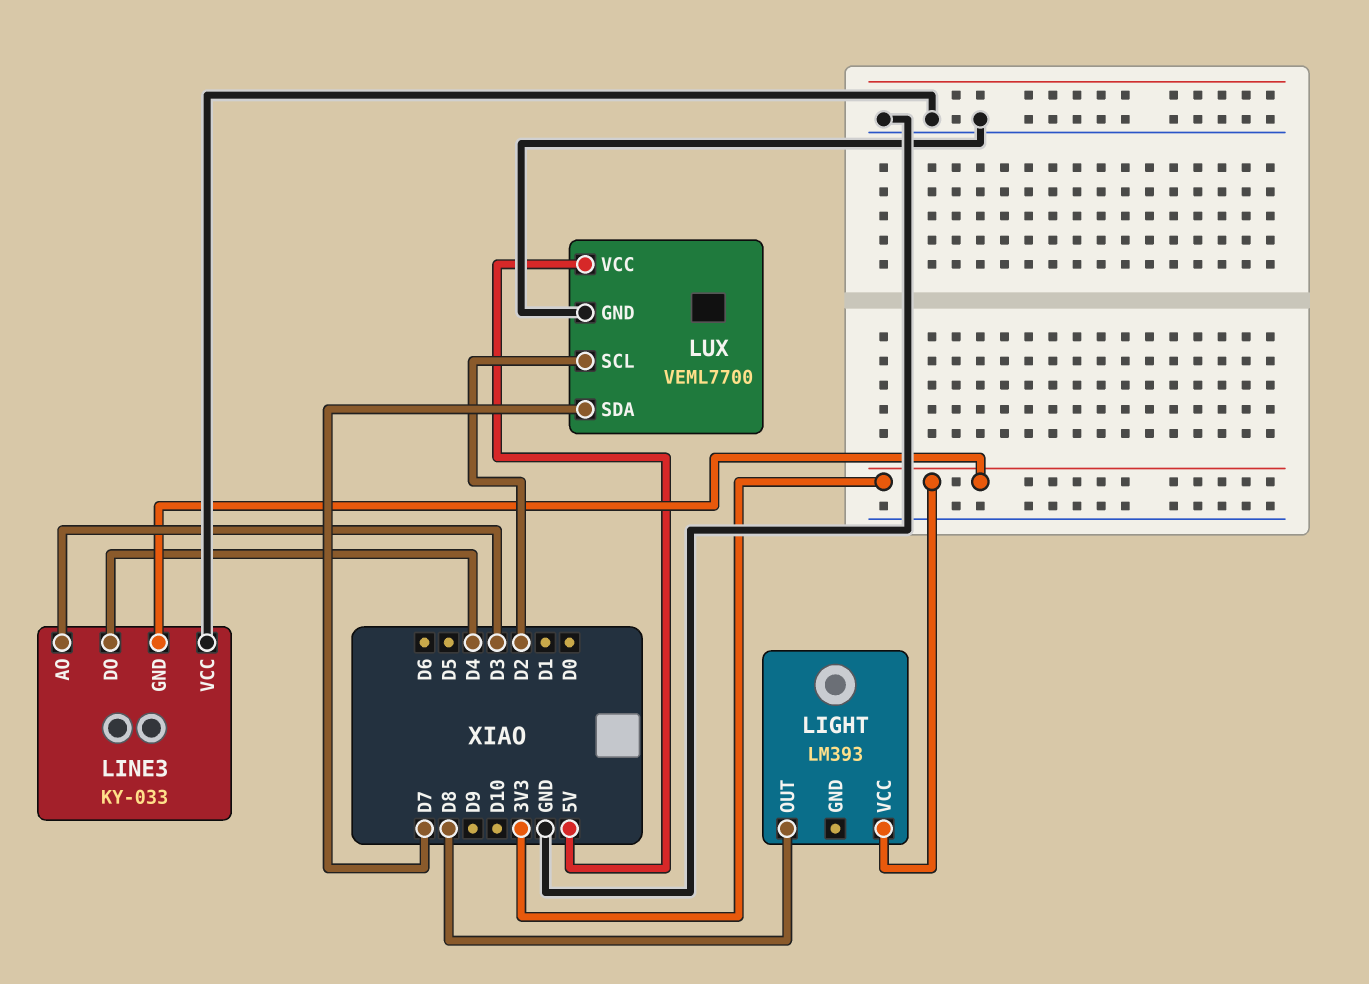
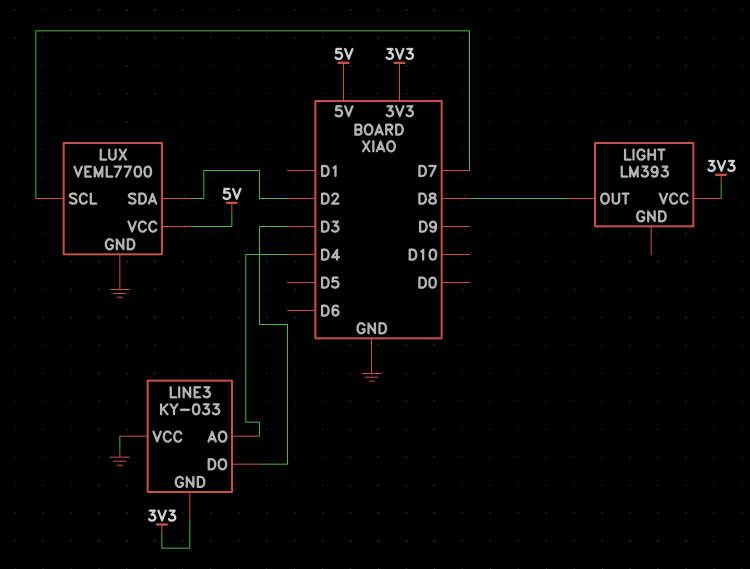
LINE3 pin AO: D3 -> D4
LINE3 pin DO: D4 -> D3
LUX pin SCL: D2 -> D7
LUX pin SDA: D7 -> D2

